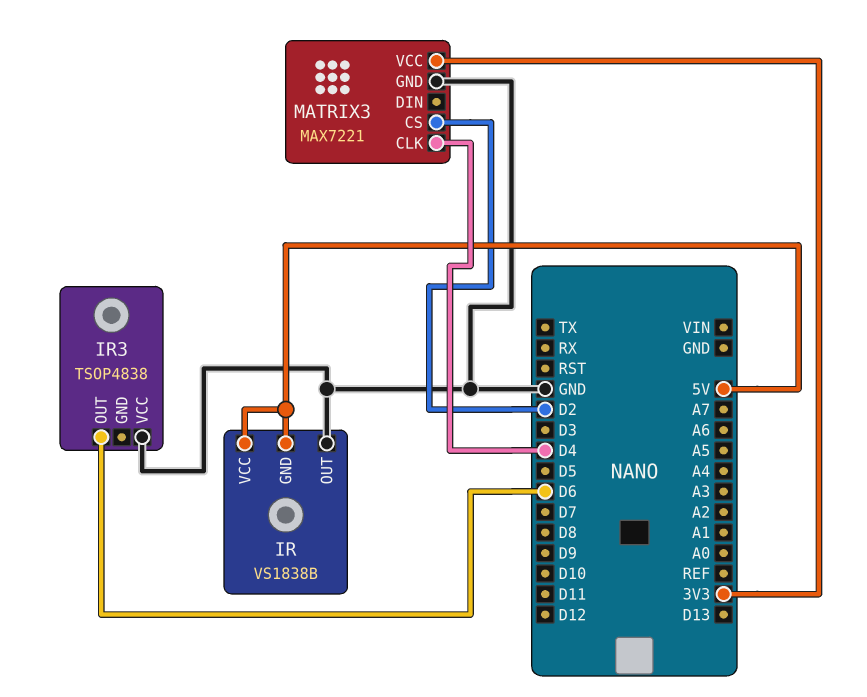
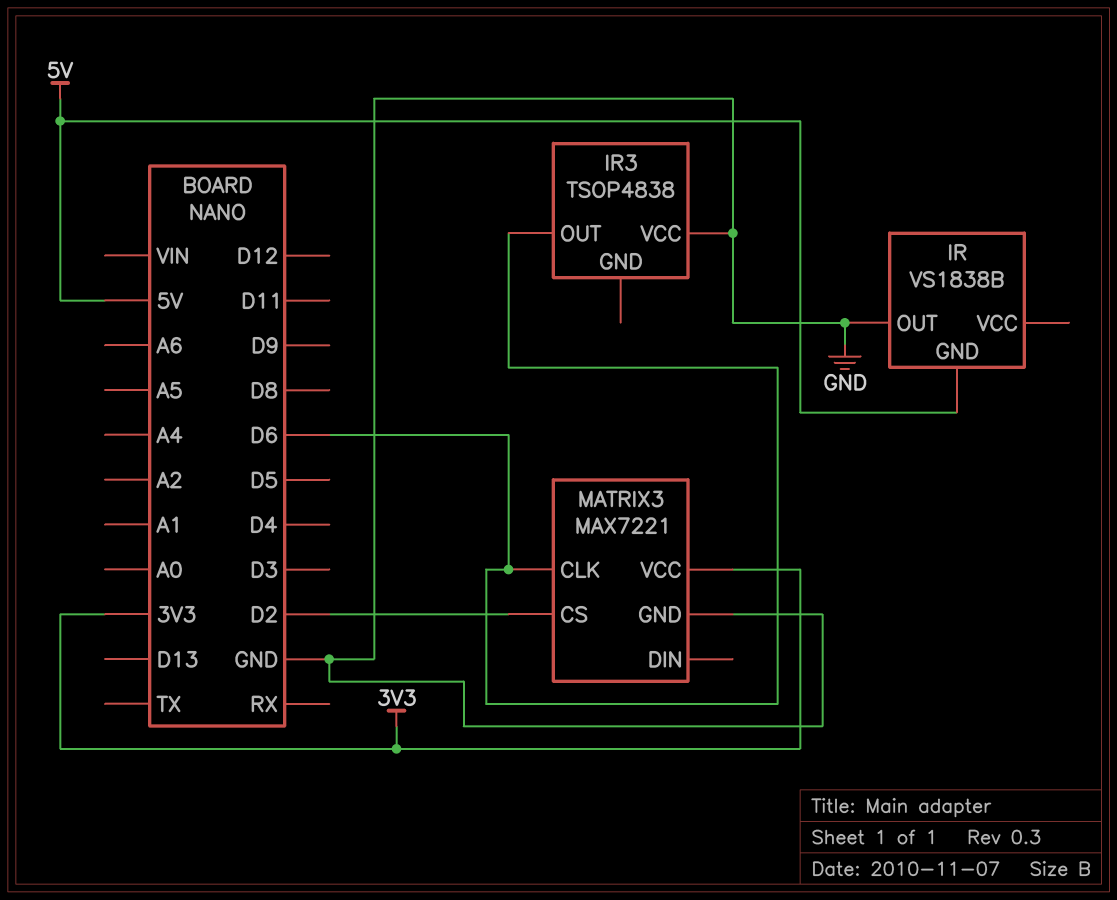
IR pin VCC: 5V -> none
MATRIX3 pin CLK: D4 -> D6

